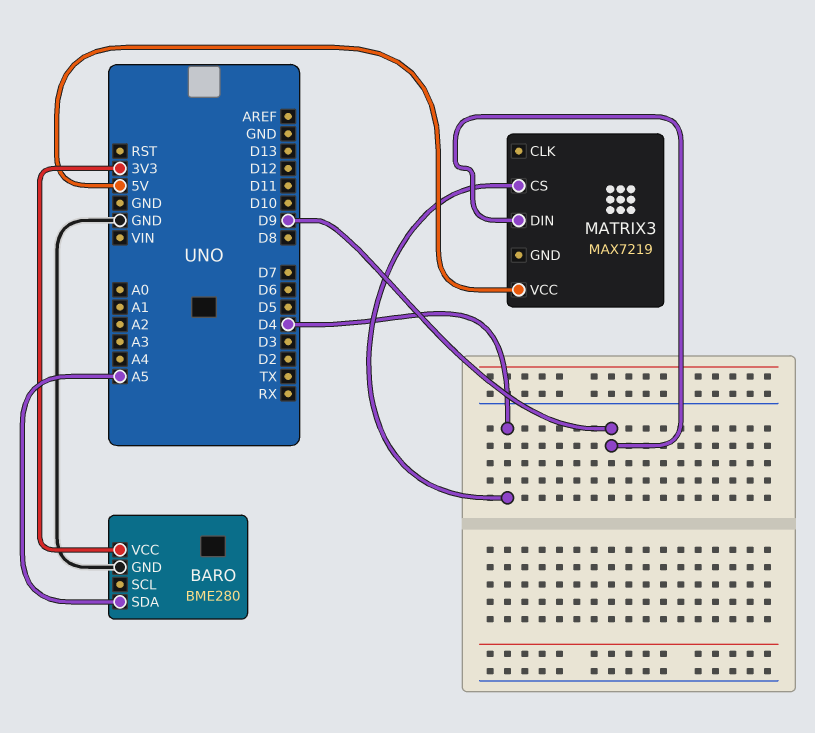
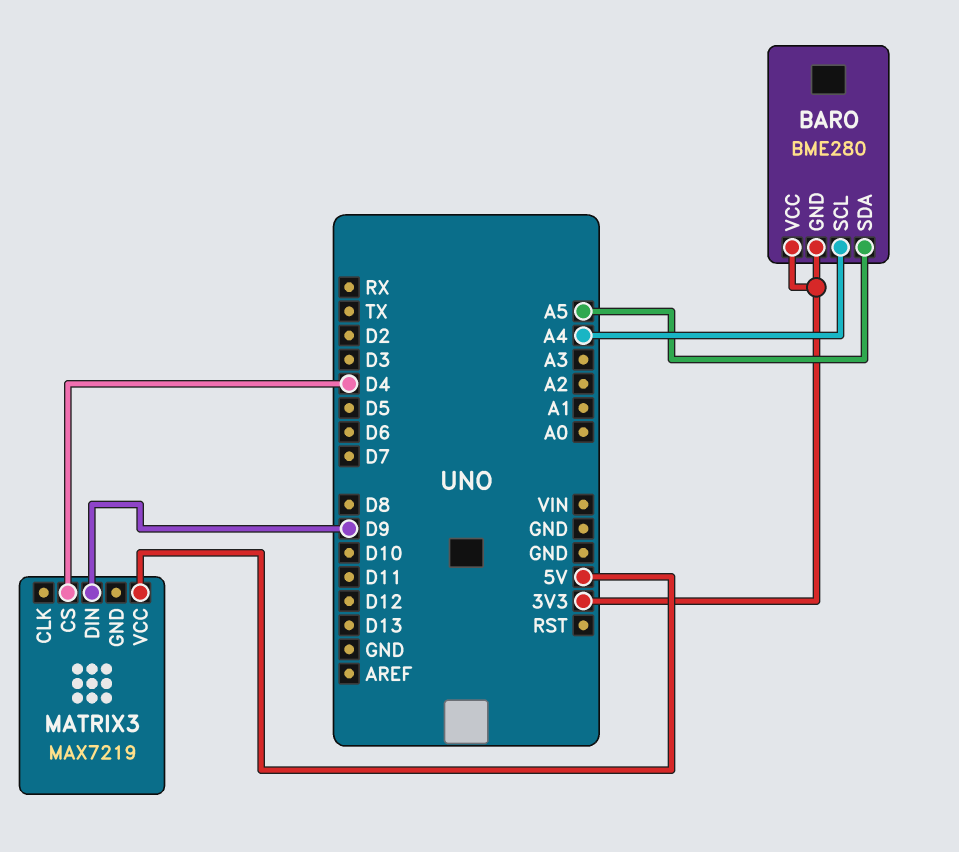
BARO pin GND: GND -> 3V3
BARO pin SCL: none -> A4

